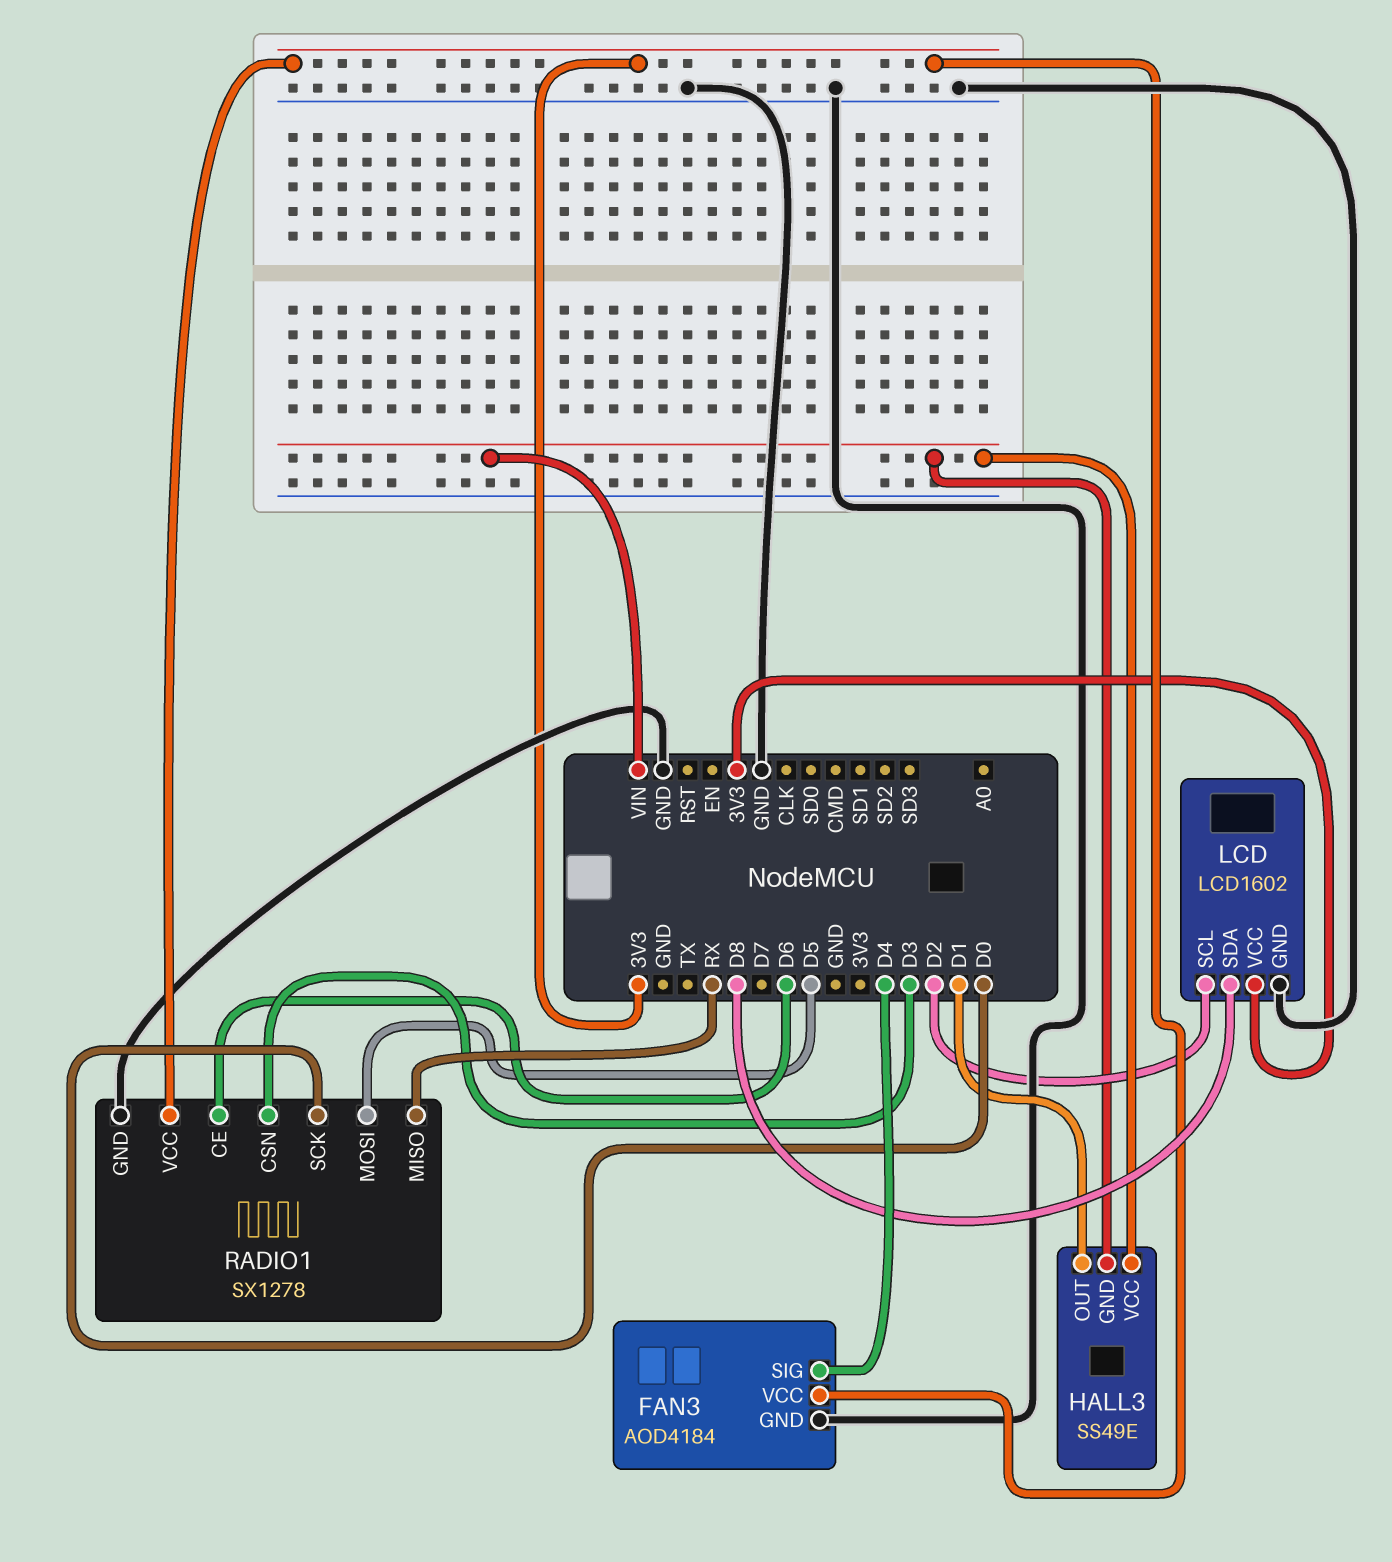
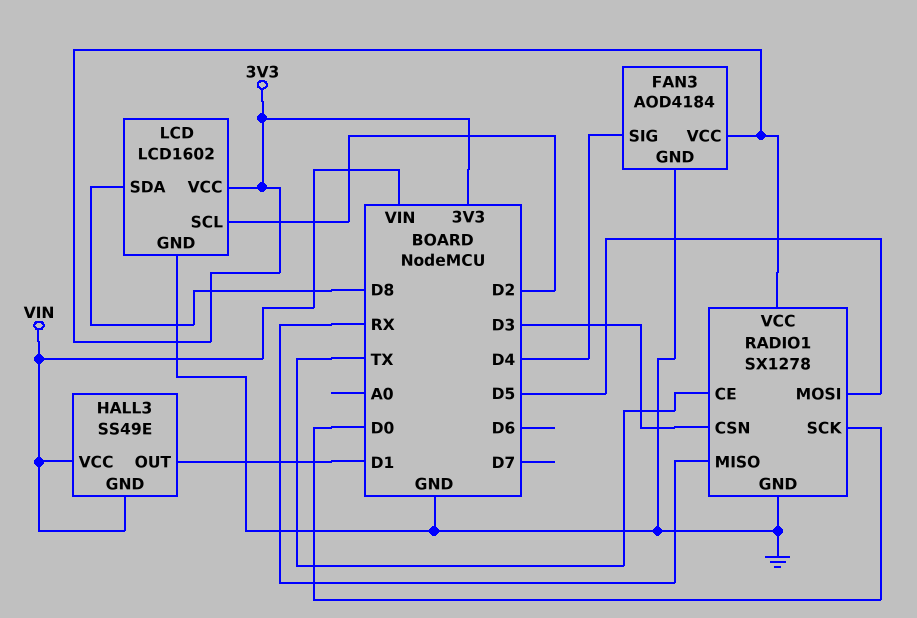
RADIO1 pin CE: D6 -> TX

